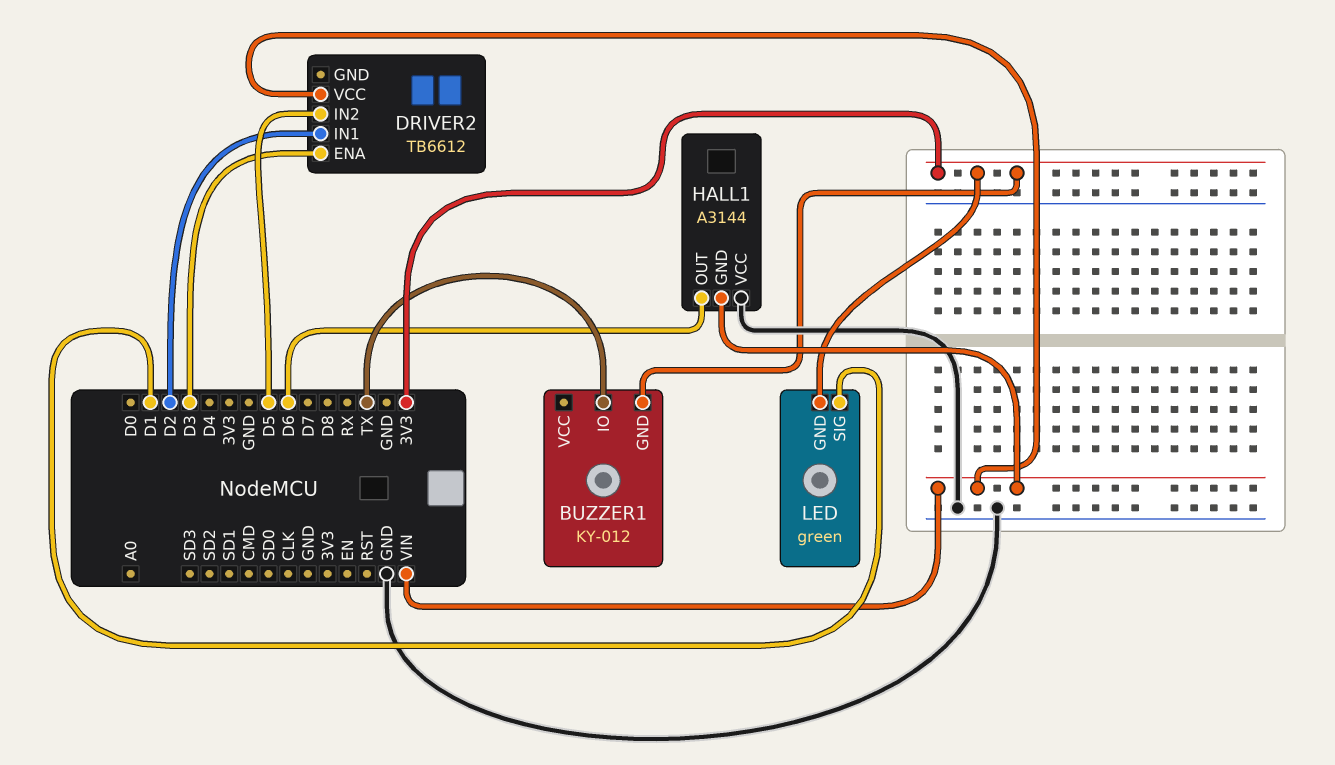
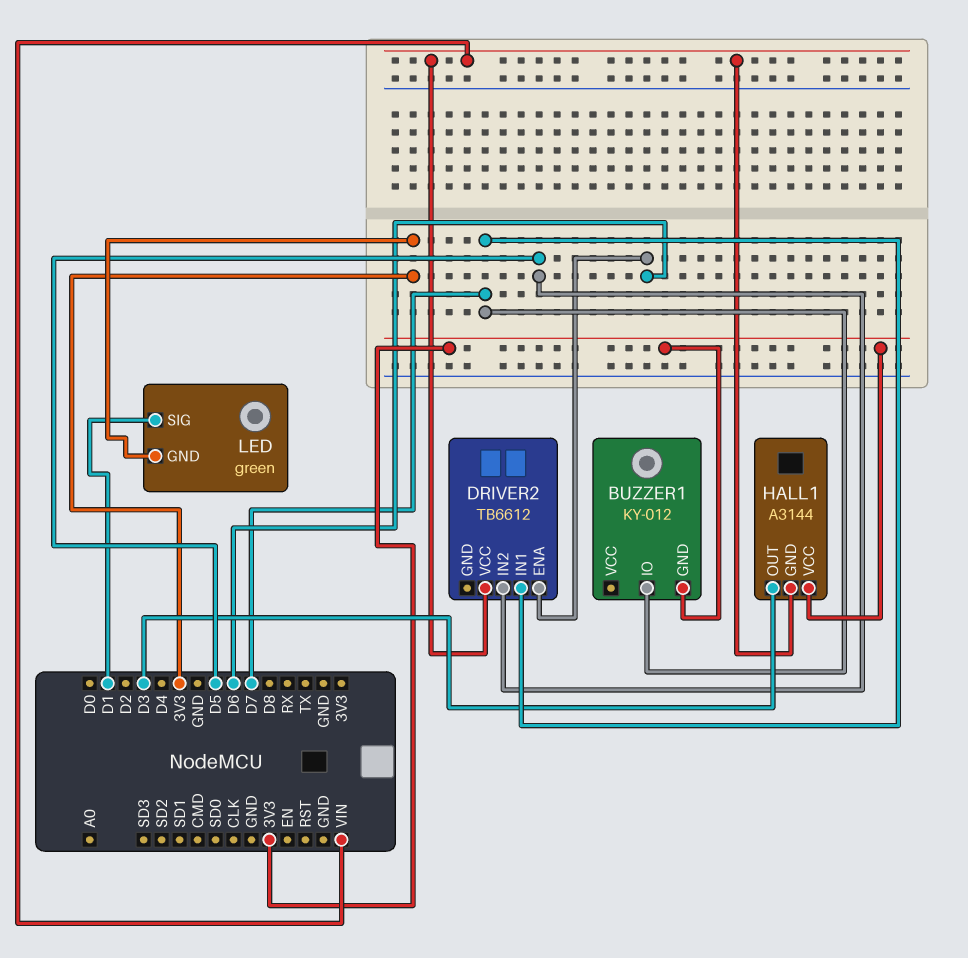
BUZZER1 pin IO: TX -> D7
DRIVER2 pin ENA: D3 -> D6
DRIVER2 pin IN1: D2 -> D7
HALL1 pin OUT: D6 -> D3
HALL1 pin VCC: GND -> 3V3

